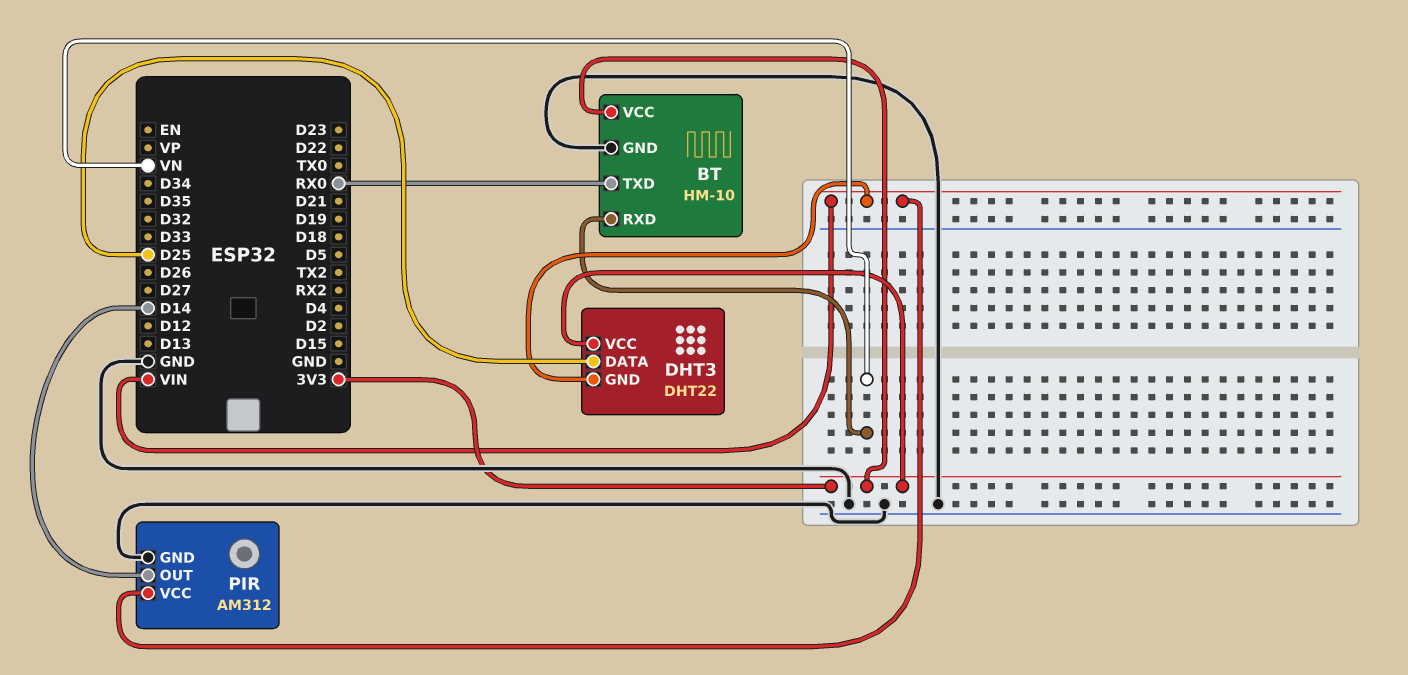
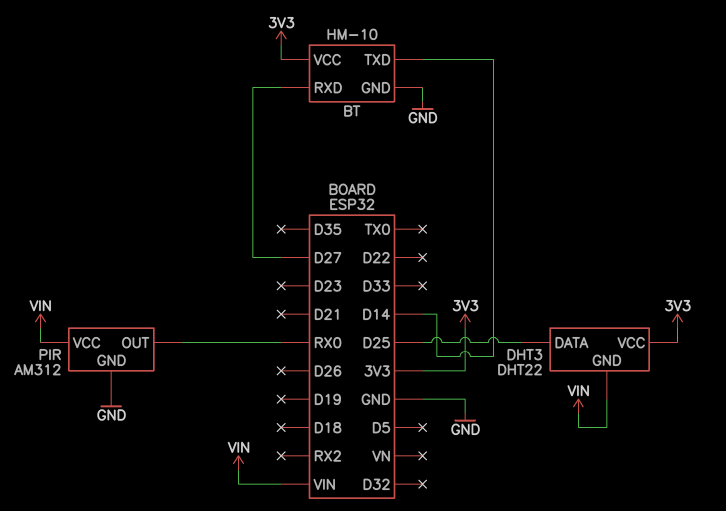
BT pin RXD: VN -> D27
BT pin TXD: RX0 -> D14
PIR pin OUT: D14 -> RX0

